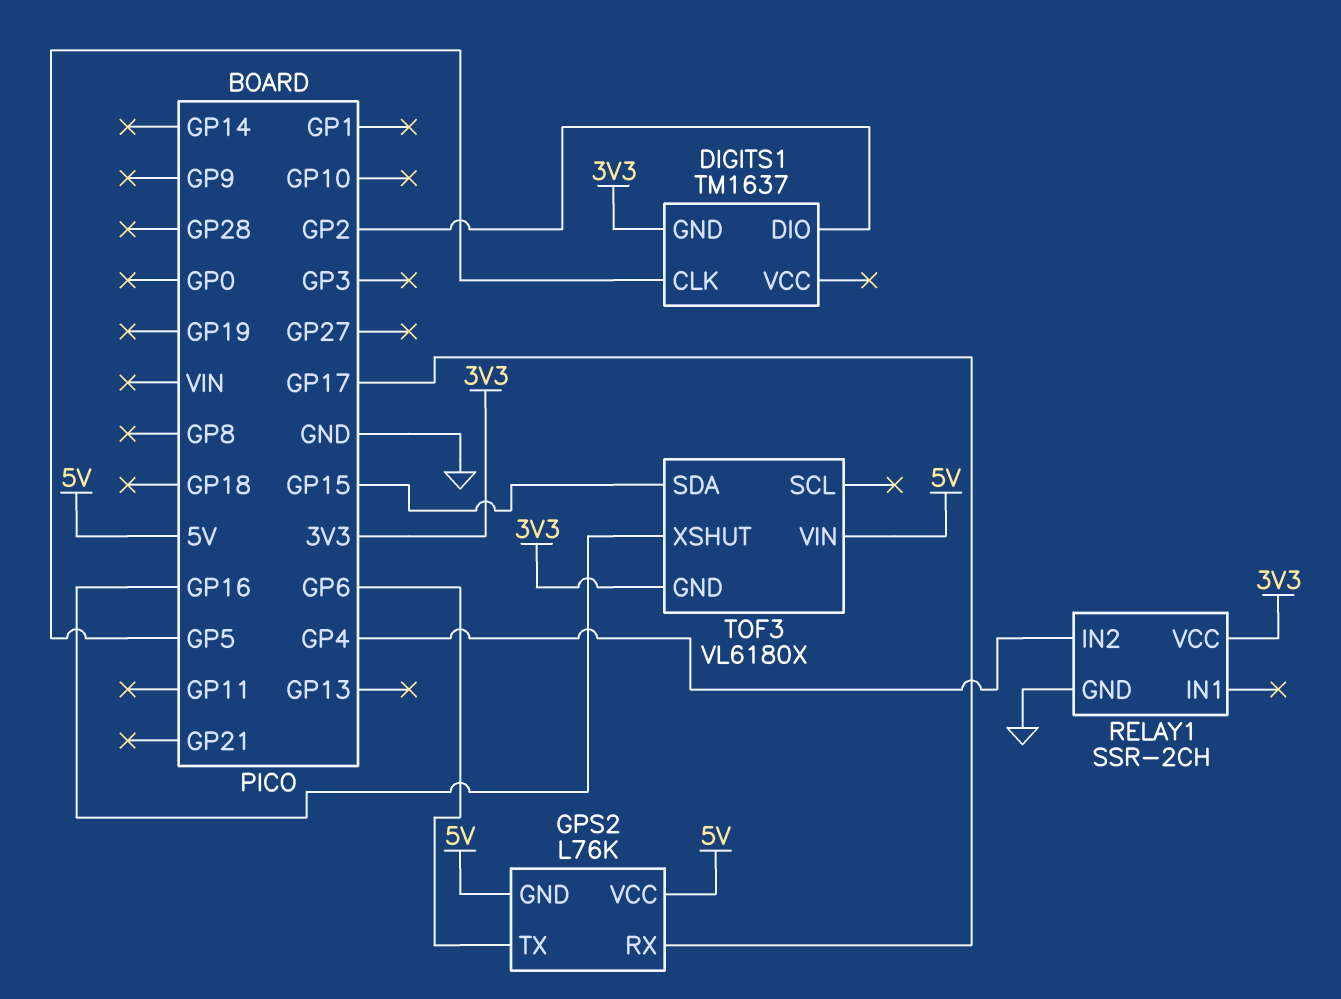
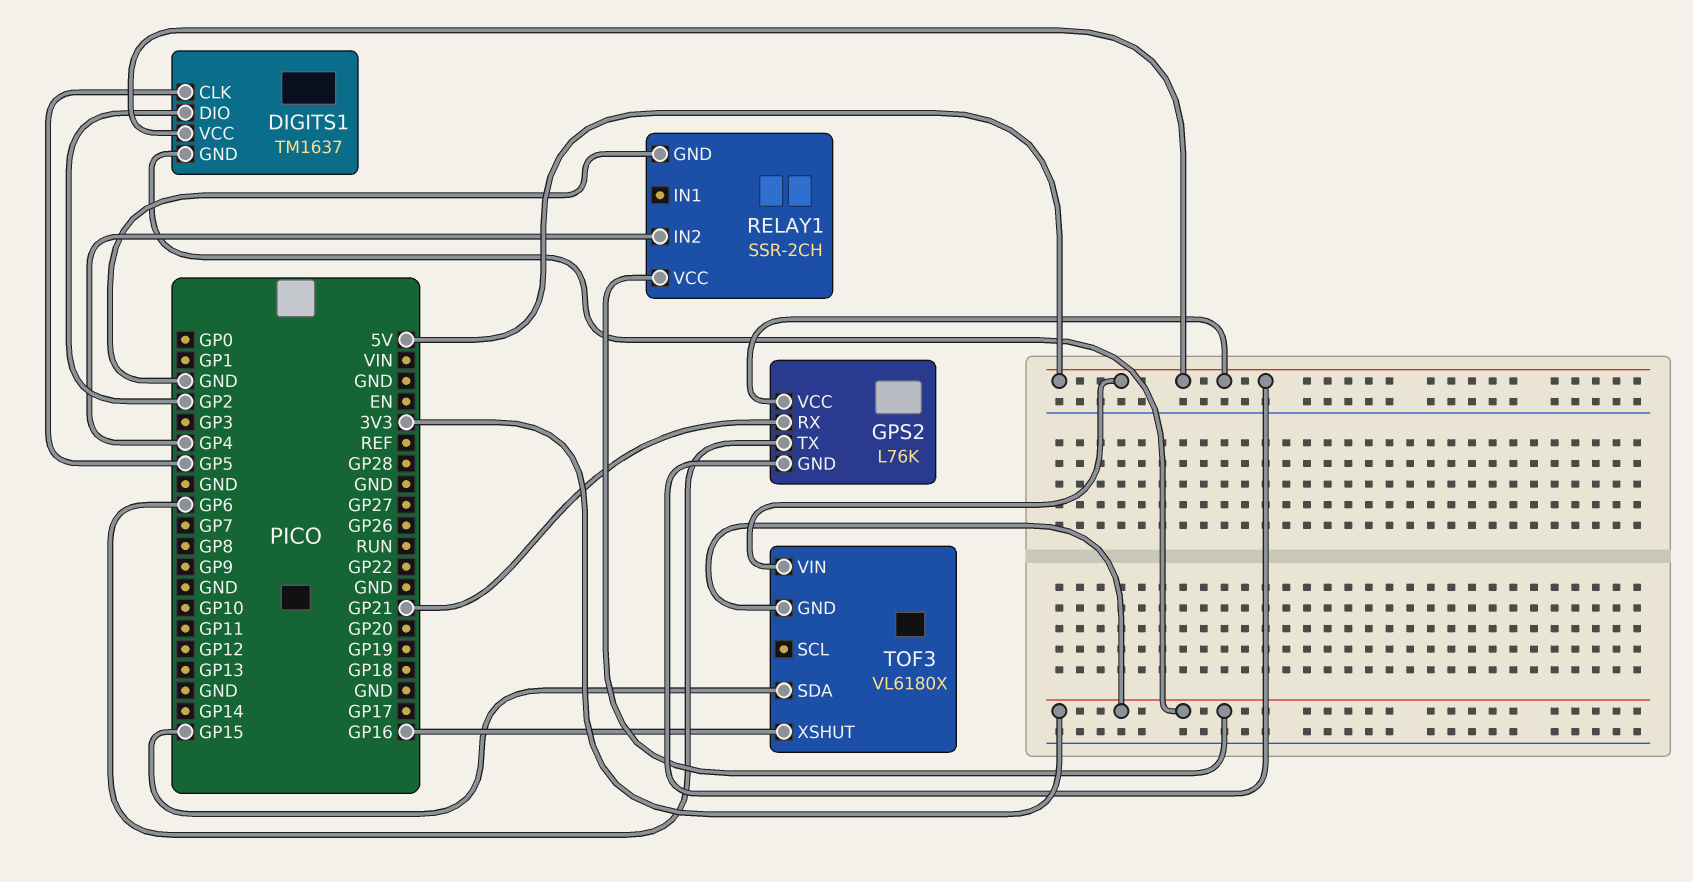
DIGITS1 pin VCC: none -> 5V
GPS2 pin RX: GP17 -> GP21

